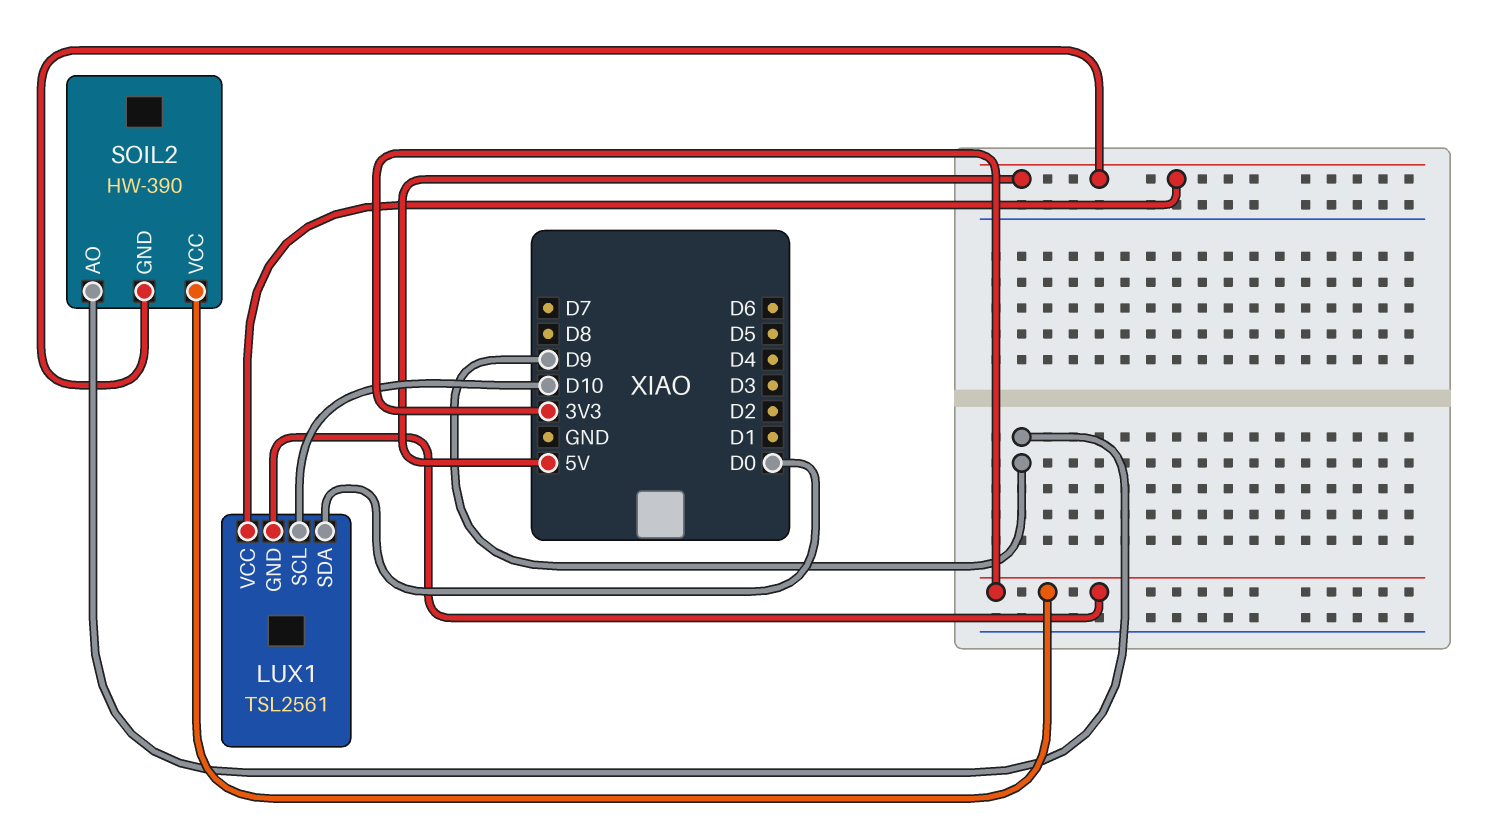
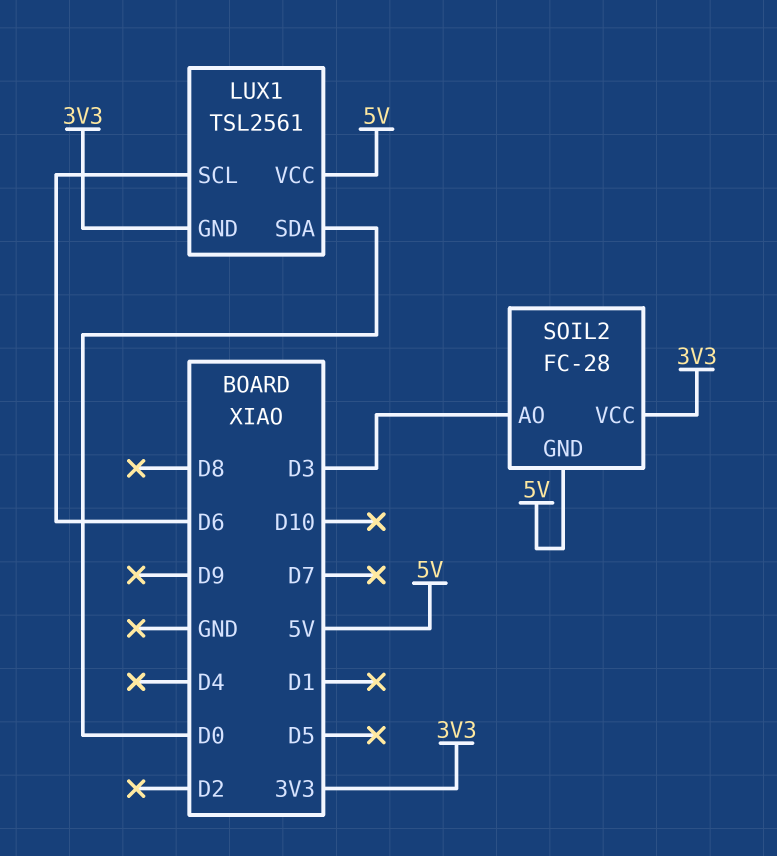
LUX1 pin SCL: D10 -> D6
SOIL2: HW-390 -> FC-28
SOIL2 pin AO: D9 -> D3

